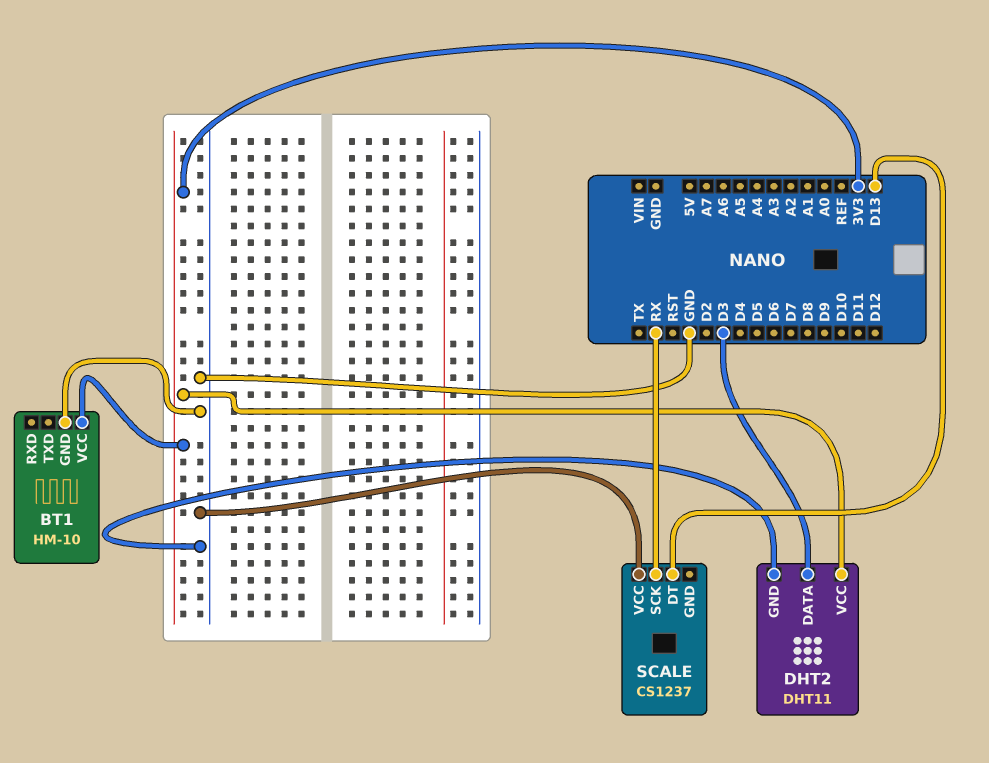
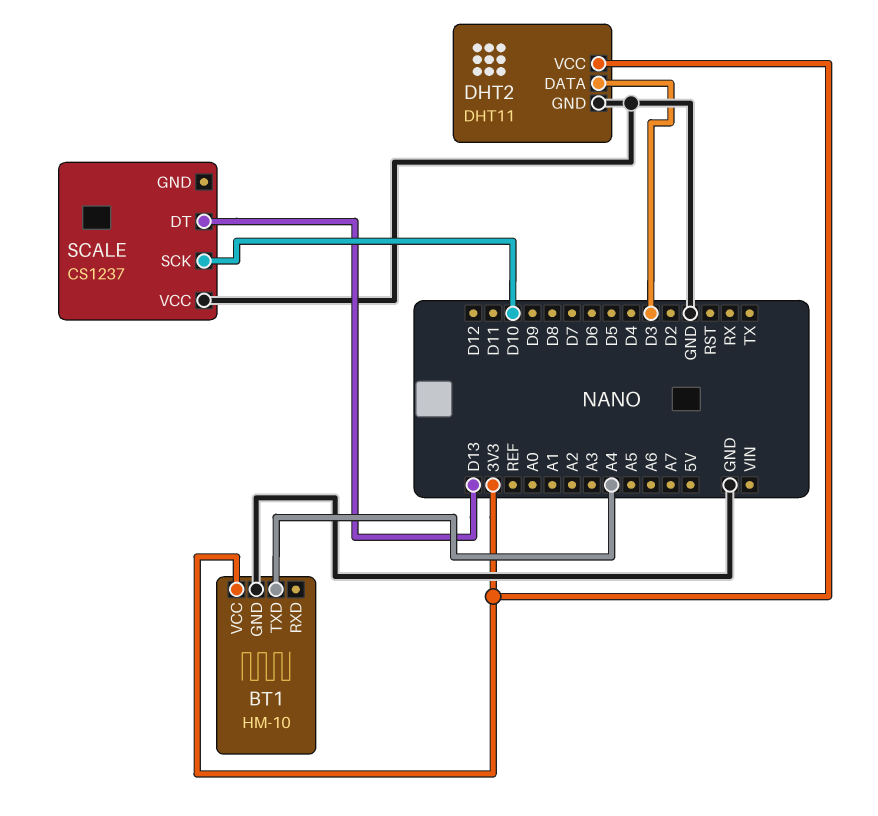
BT1 pin TXD: none -> A4
SCALE pin SCK: RX -> D10

